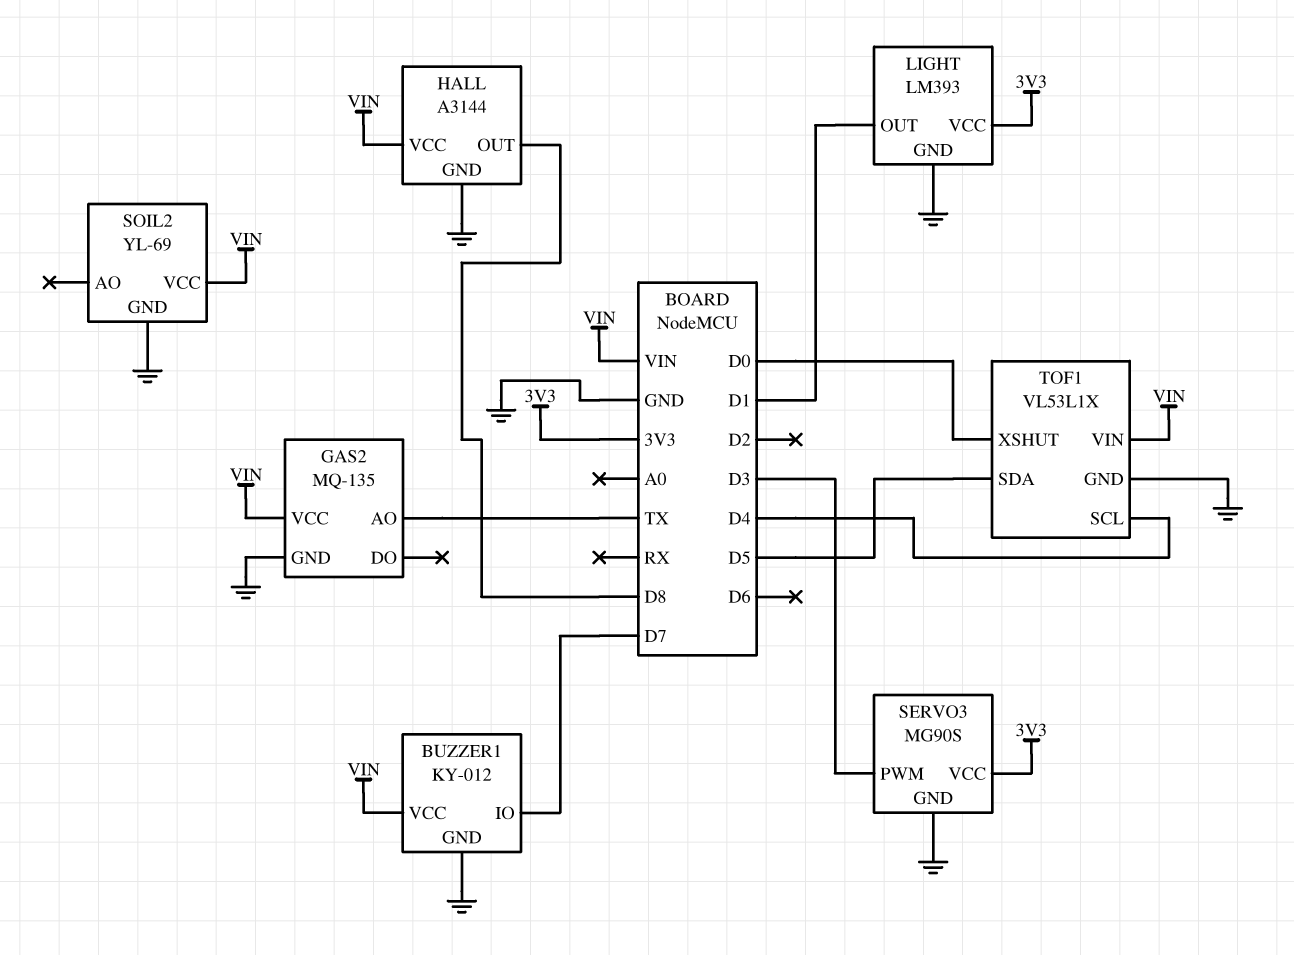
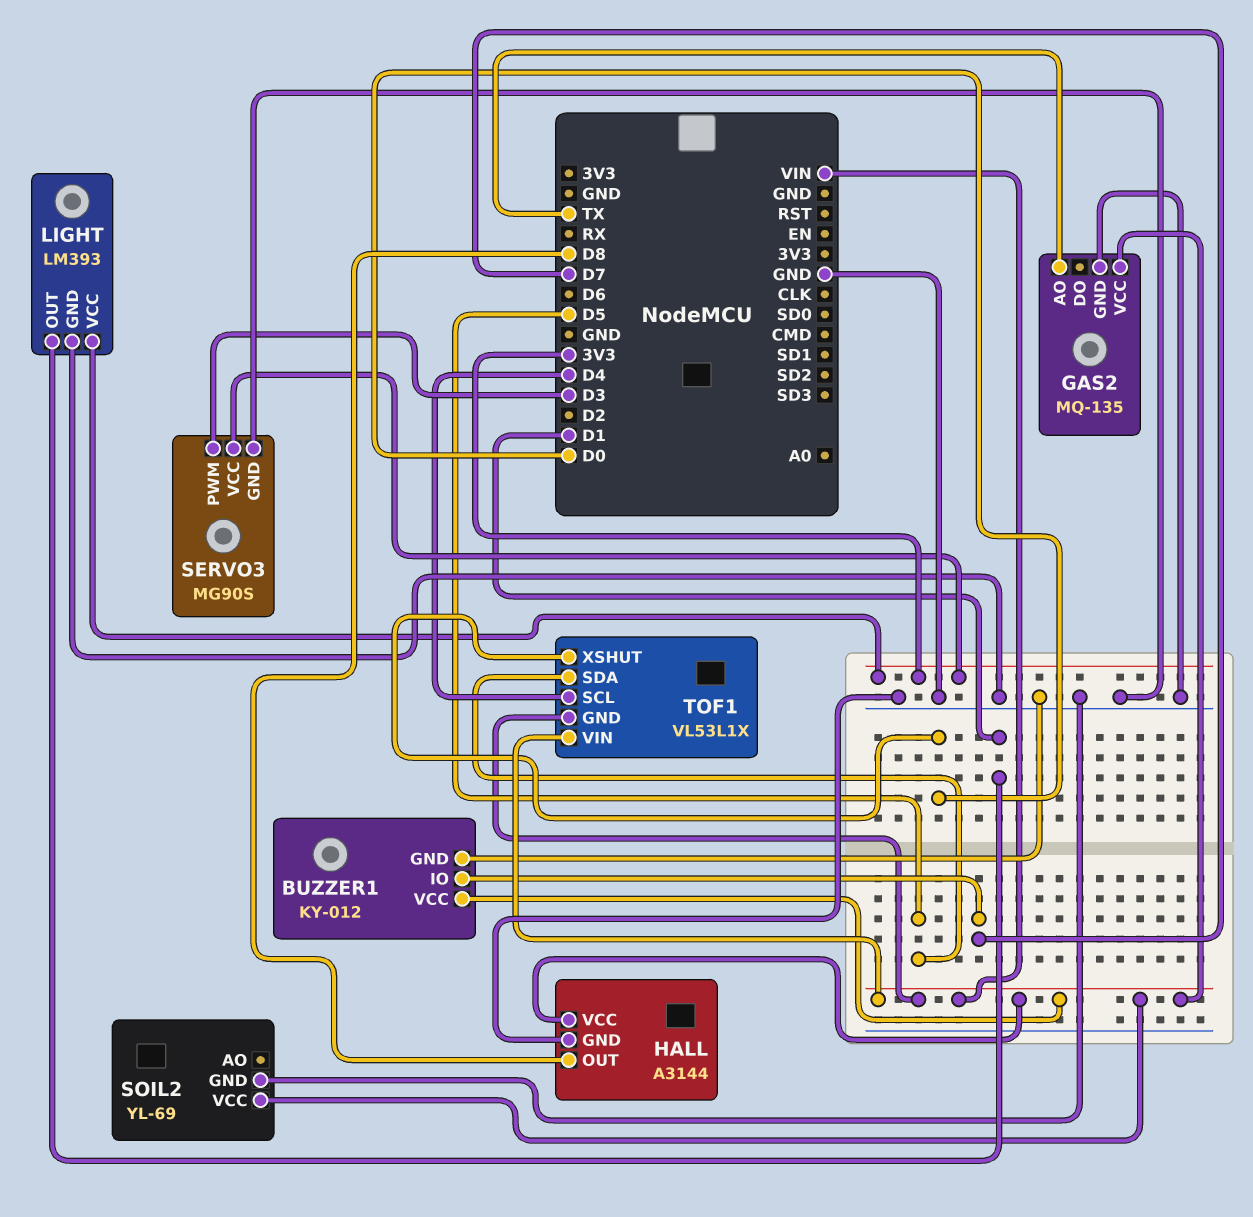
TOF1 pin GND: GND -> VIN

